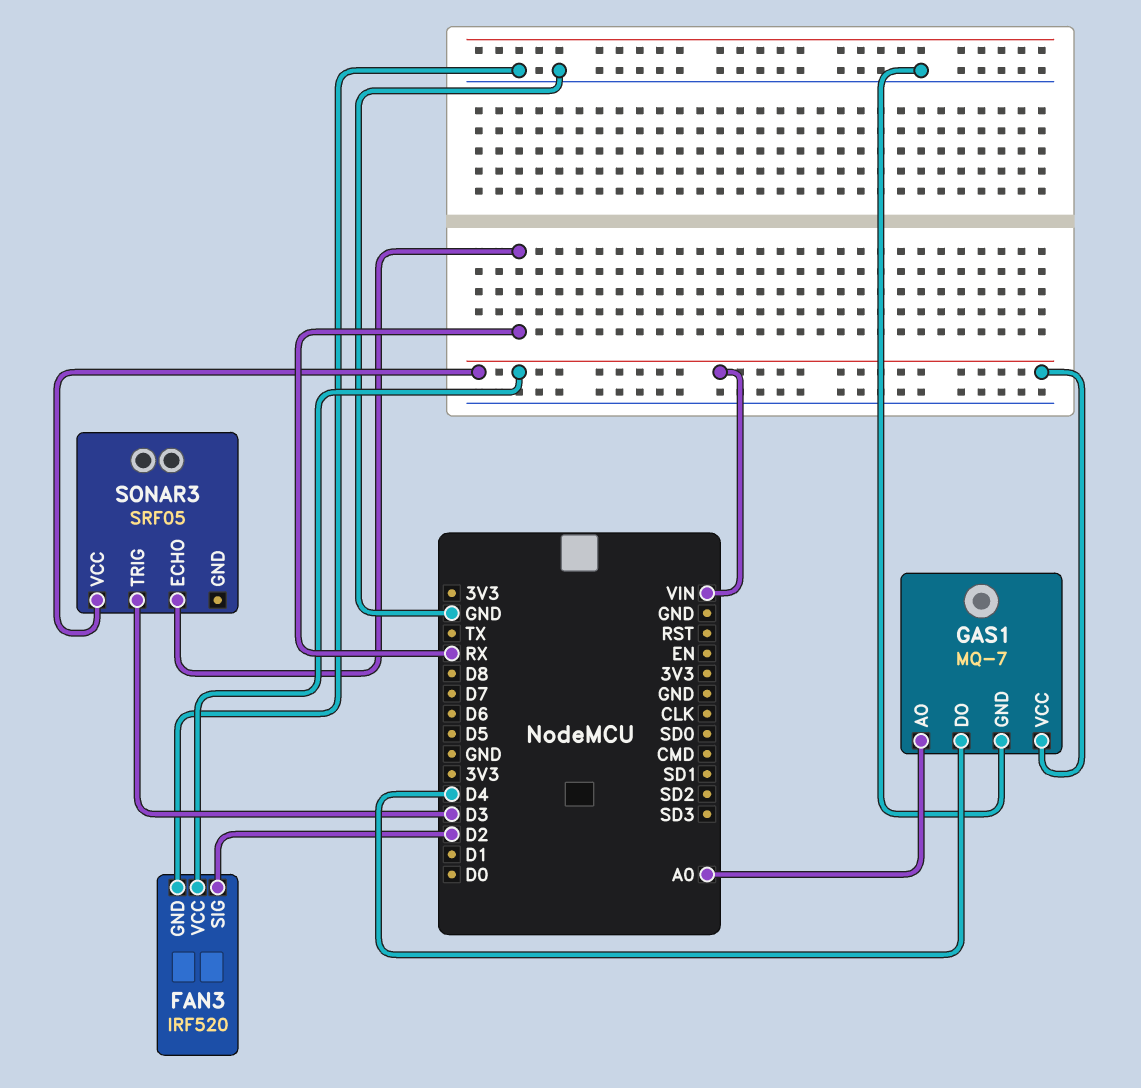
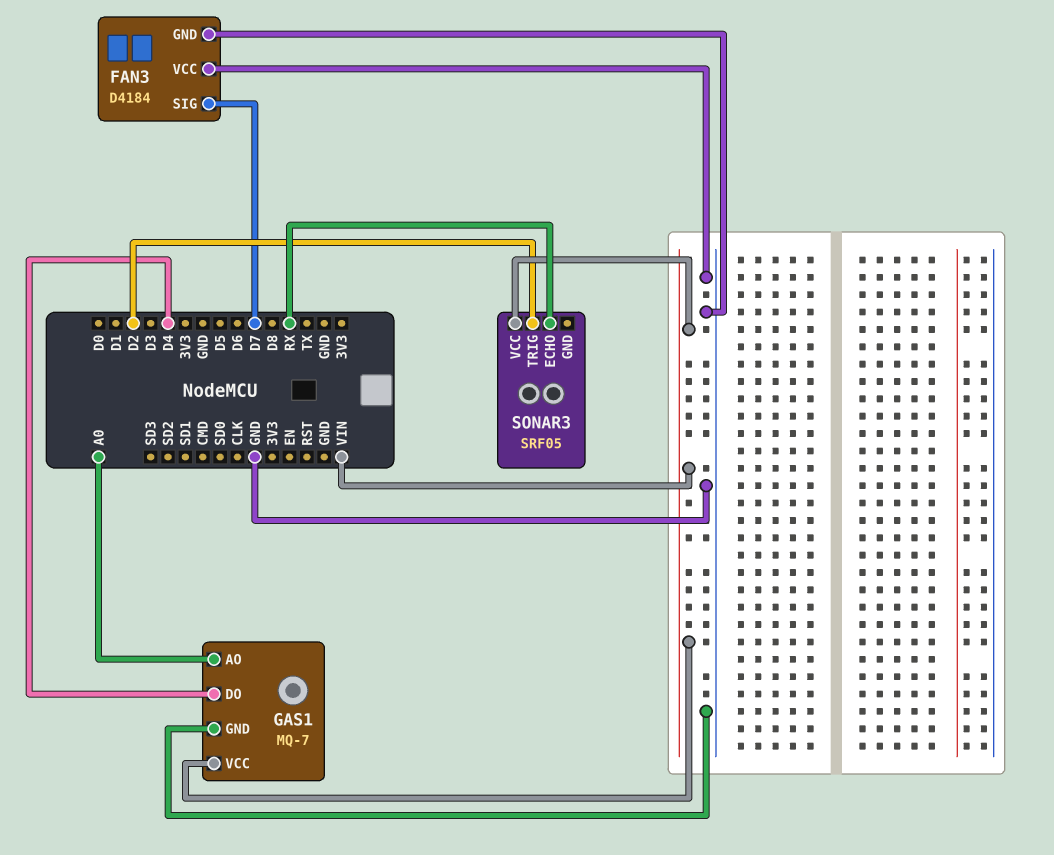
FAN3: IRF520 -> D4184
FAN3 pin SIG: D2 -> D7
FAN3 pin VCC: VIN -> GND
SONAR3 pin TRIG: D3 -> D2

